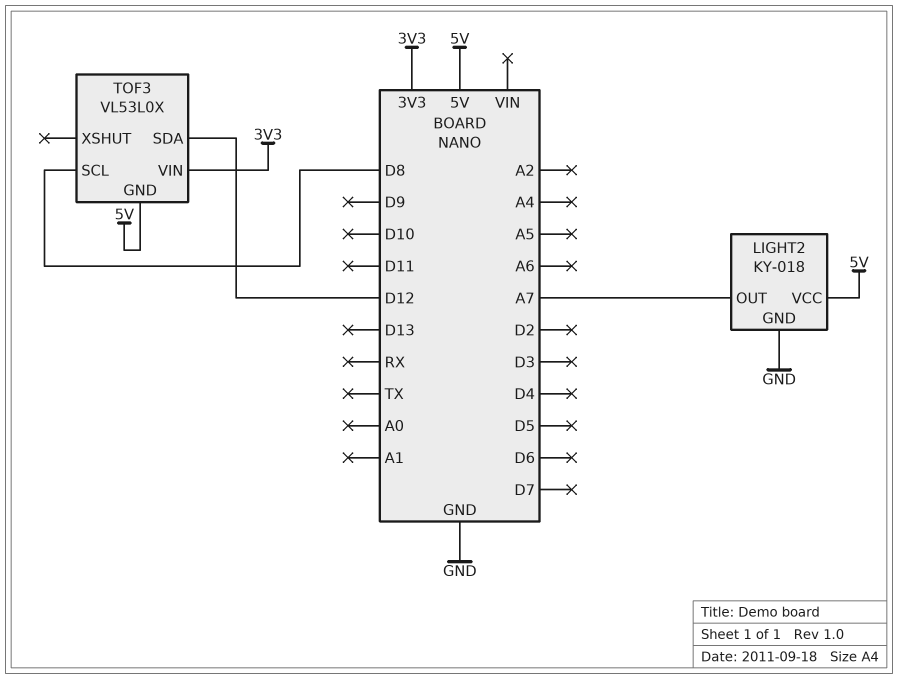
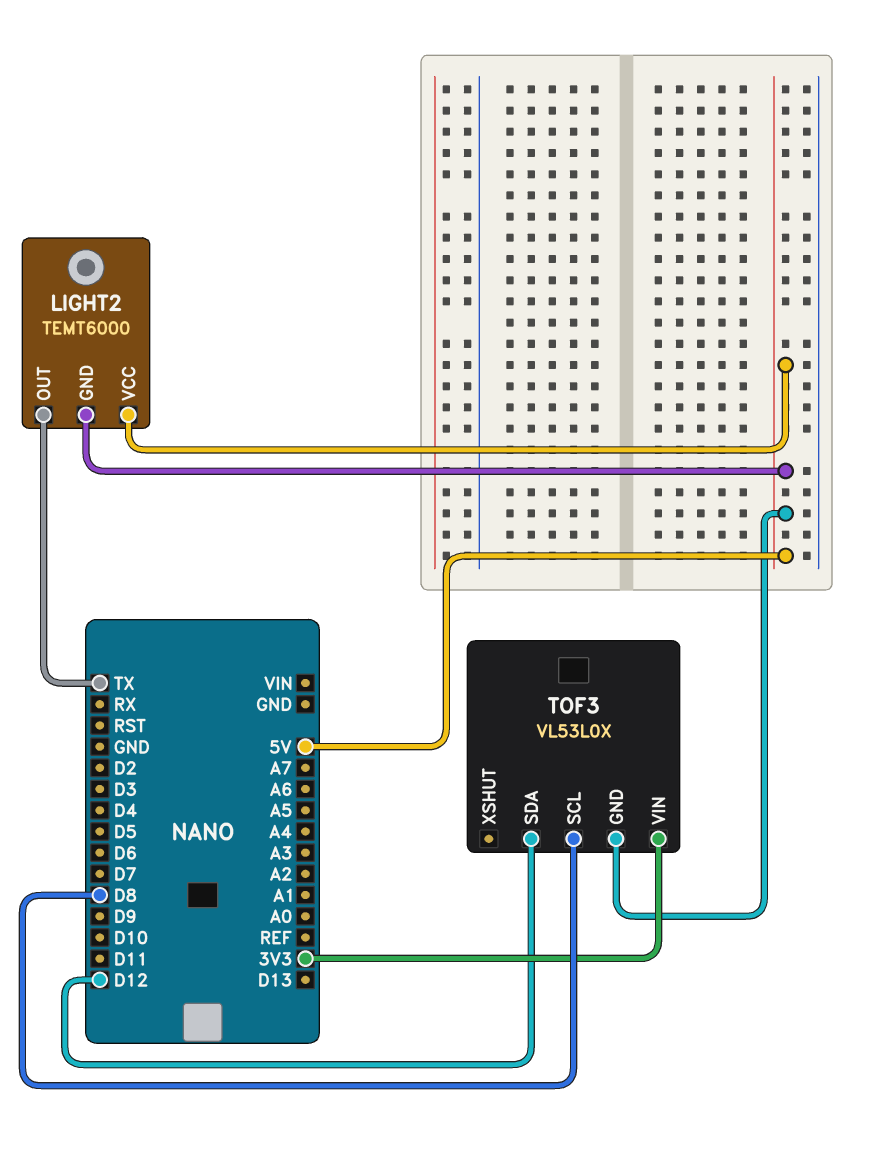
LIGHT2: KY-018 -> TEMT6000
LIGHT2 pin GND: GND -> 5V
LIGHT2 pin OUT: A7 -> TX

